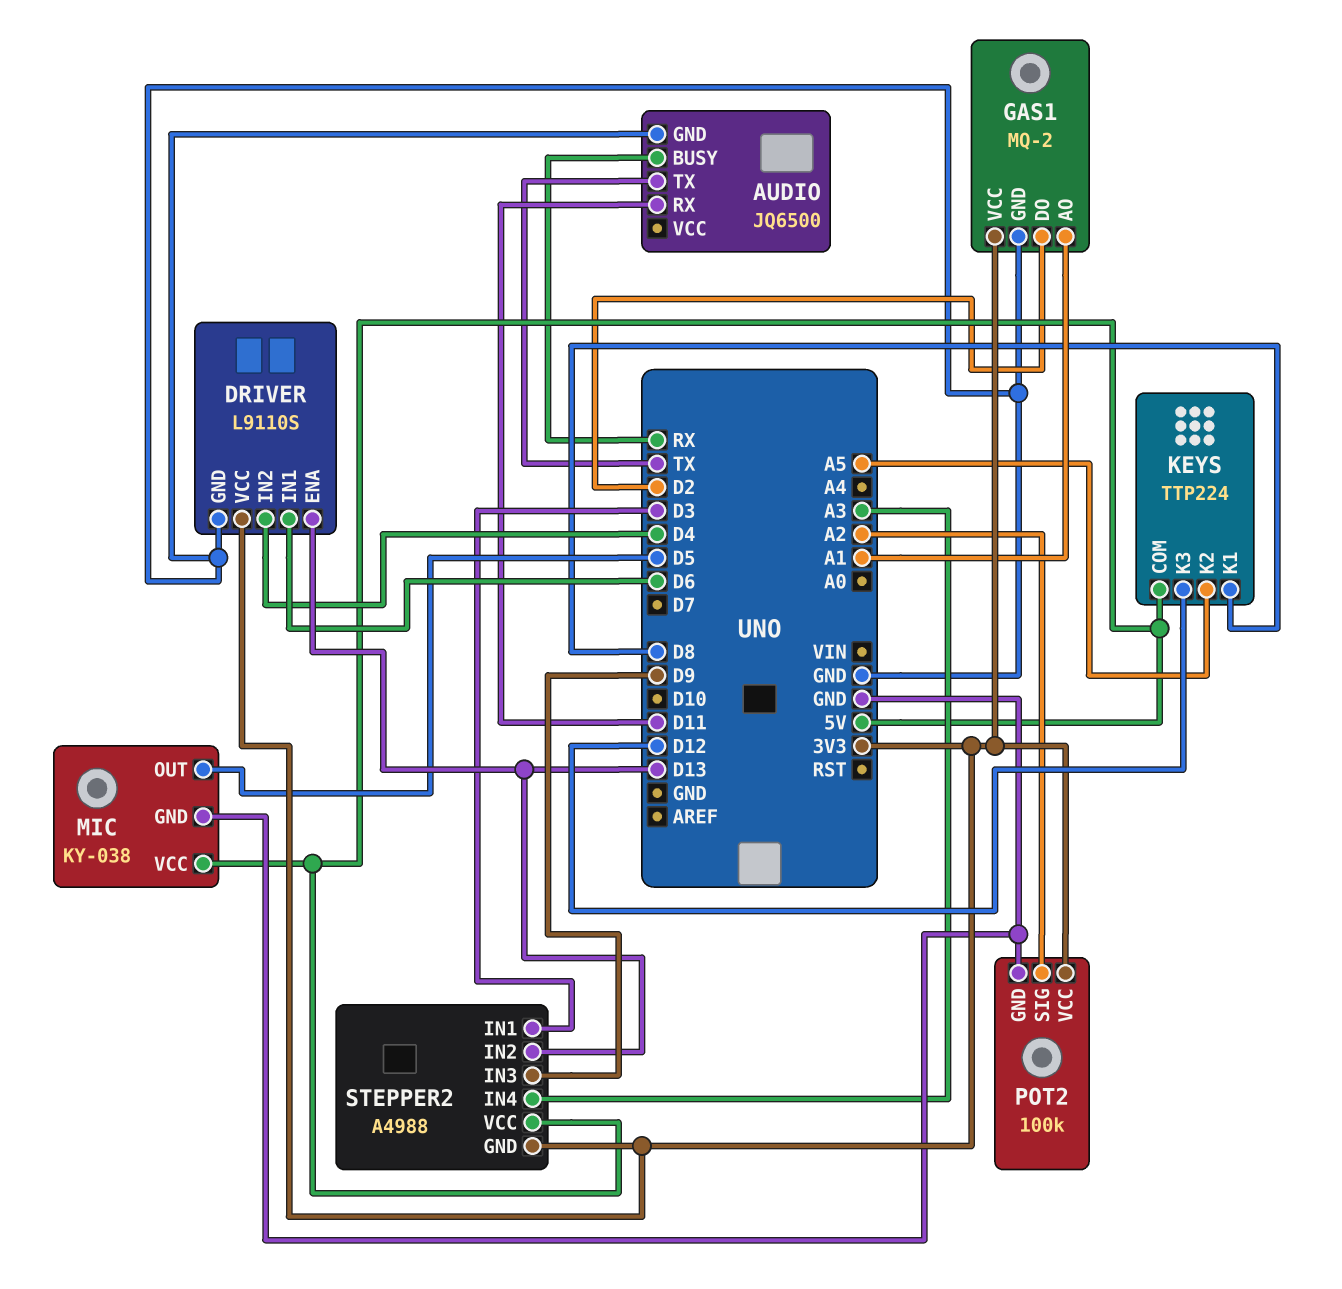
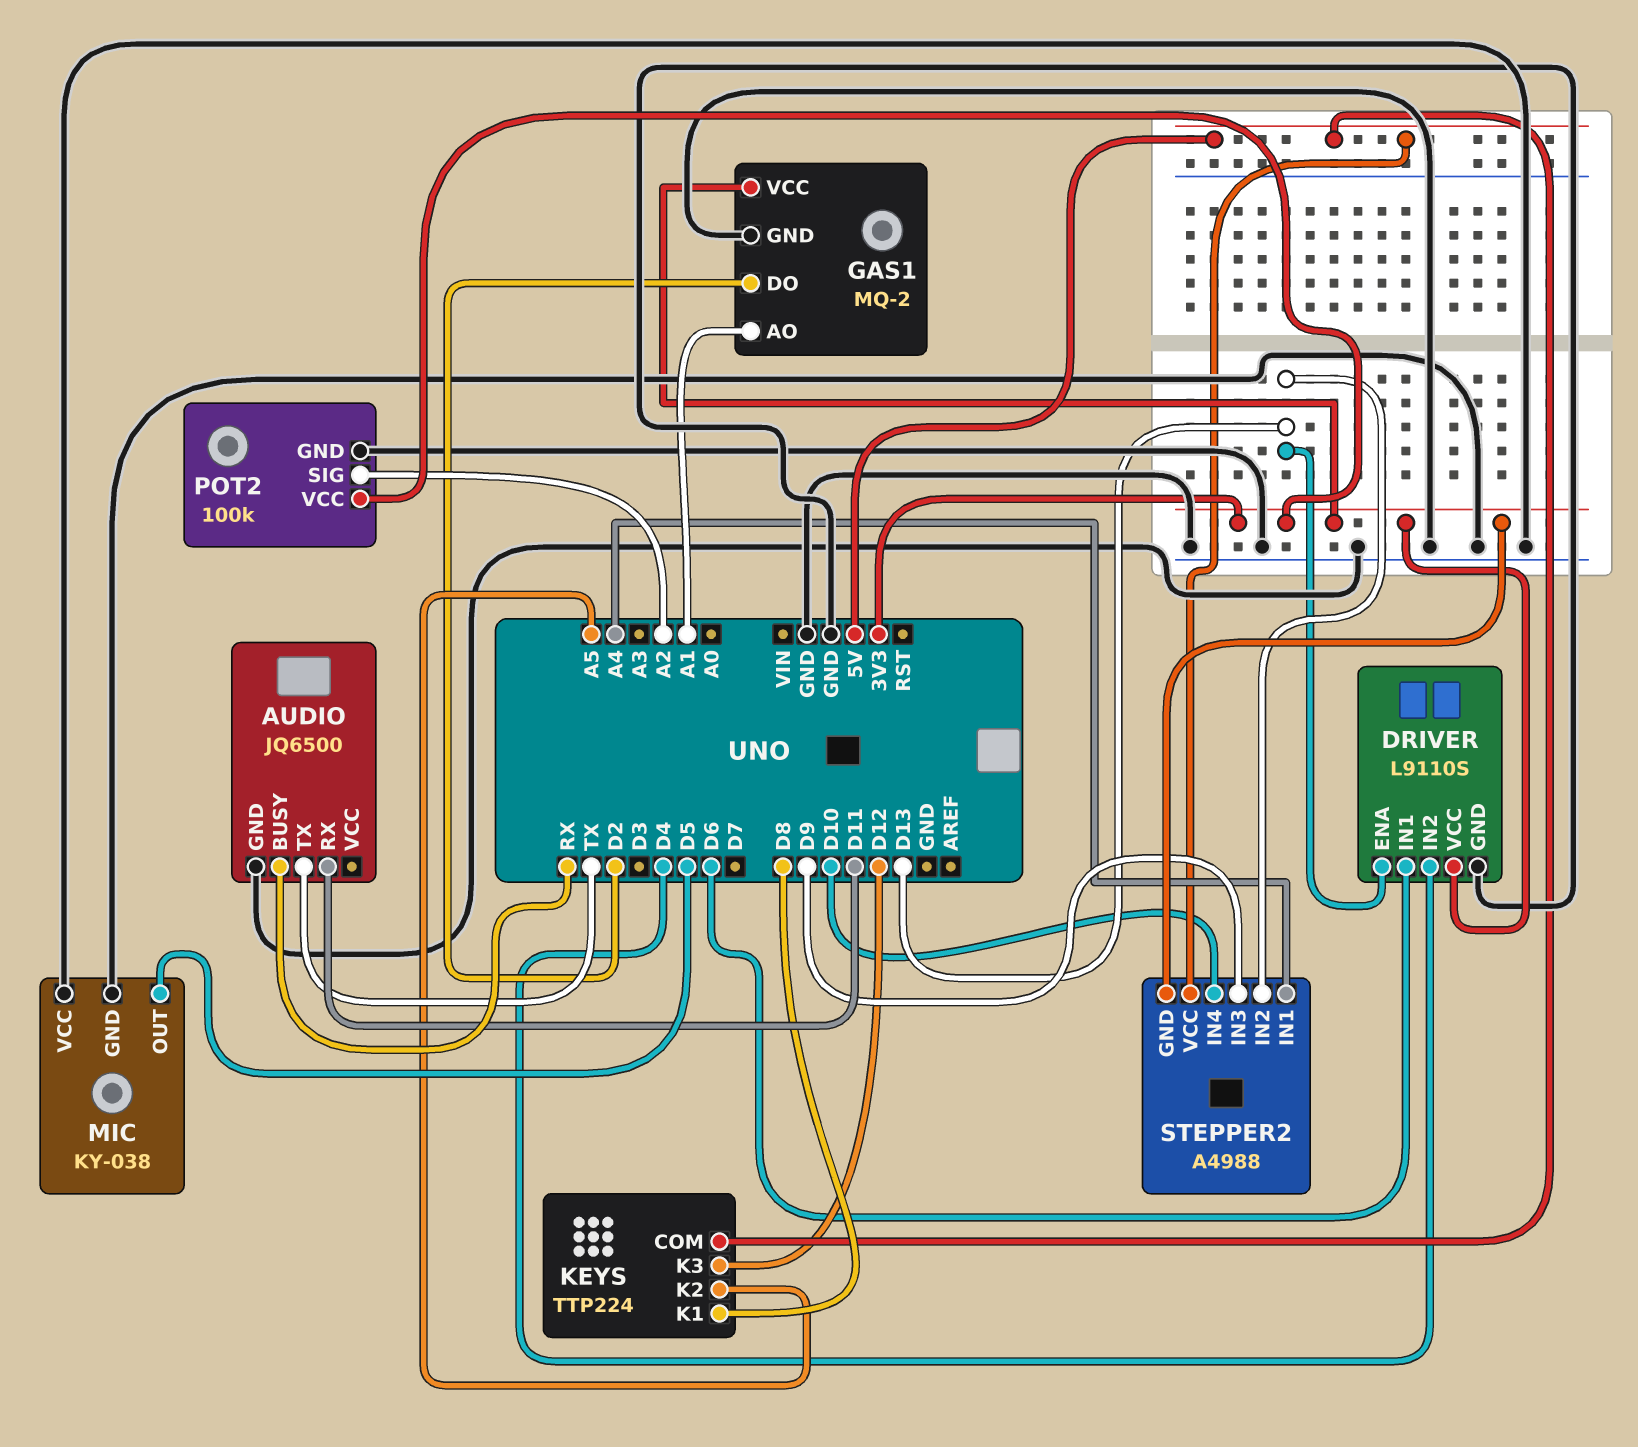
MIC pin VCC: 5V -> GND
STEPPER2 pin IN1: D3 -> A4
STEPPER2 pin IN4: A3 -> D10

